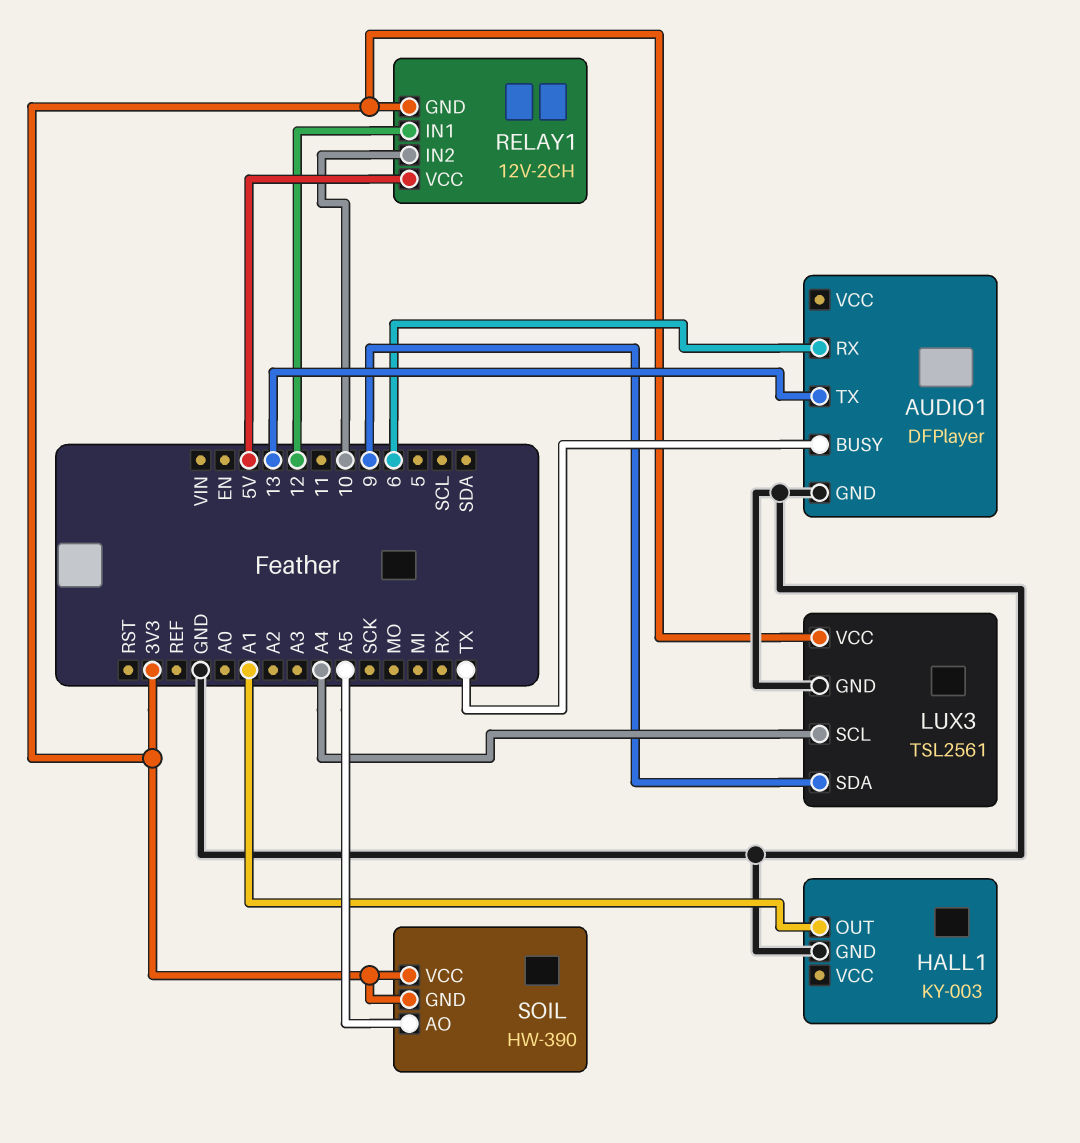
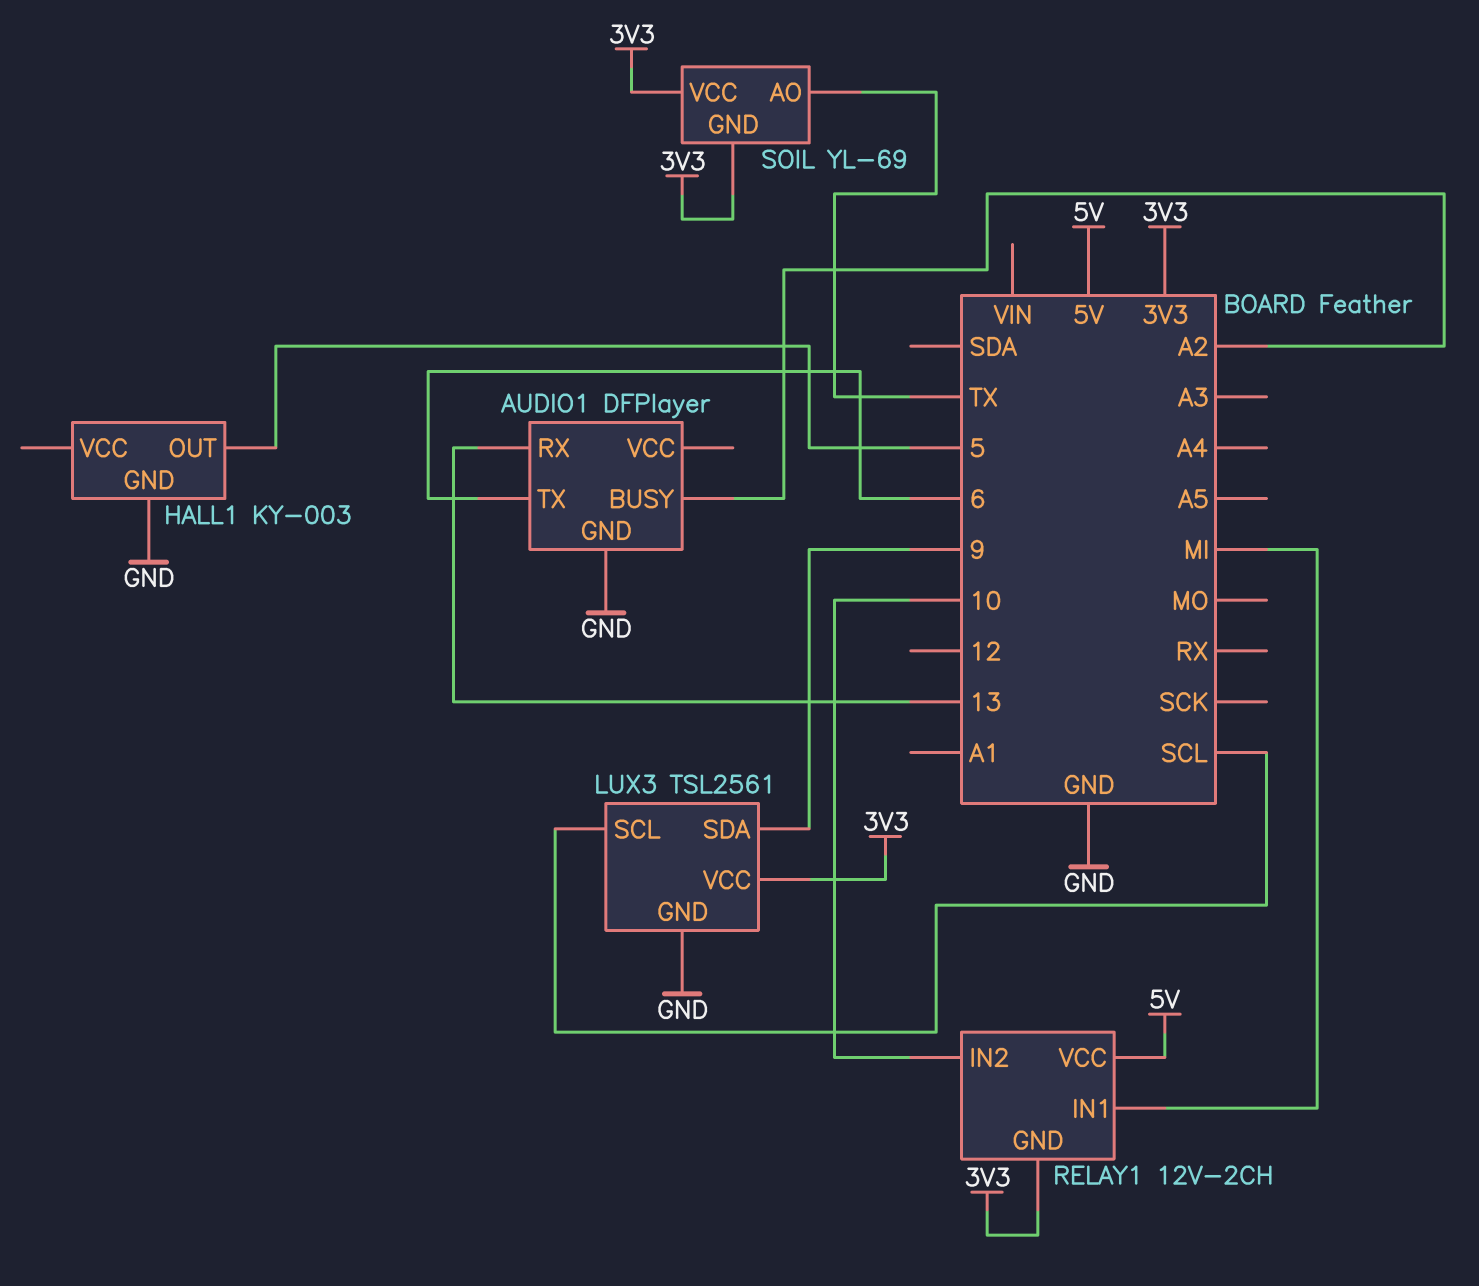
AUDIO1 pin BUSY: TX -> A2
AUDIO1 pin RX: 6 -> 13
AUDIO1 pin TX: 13 -> 6
HALL1 pin OUT: A1 -> 5
LUX3 pin SCL: A4 -> SCL
RELAY1 pin IN1: 12 -> MI
SOIL: HW-390 -> YL-69
SOIL pin AO: A5 -> TX

